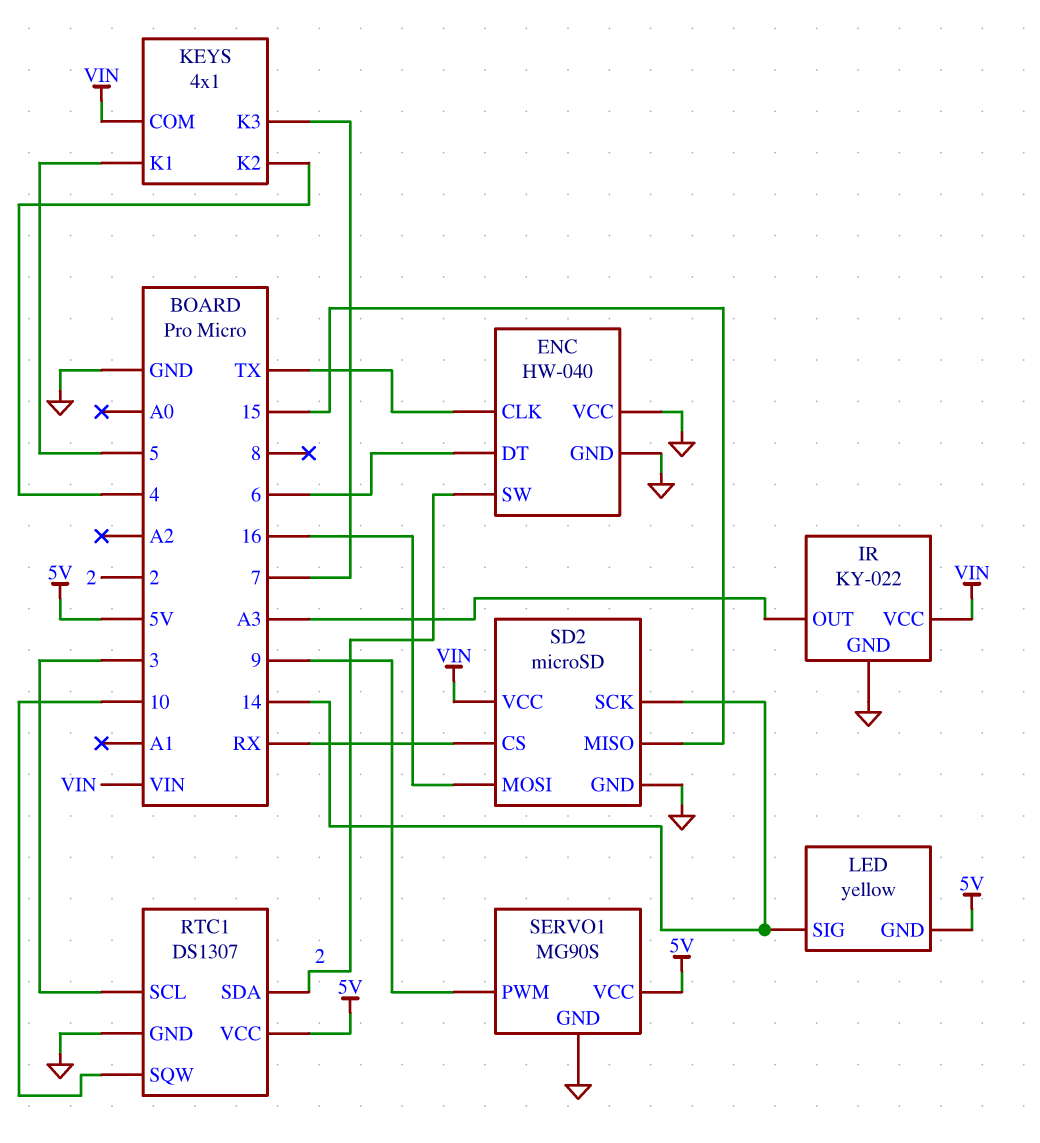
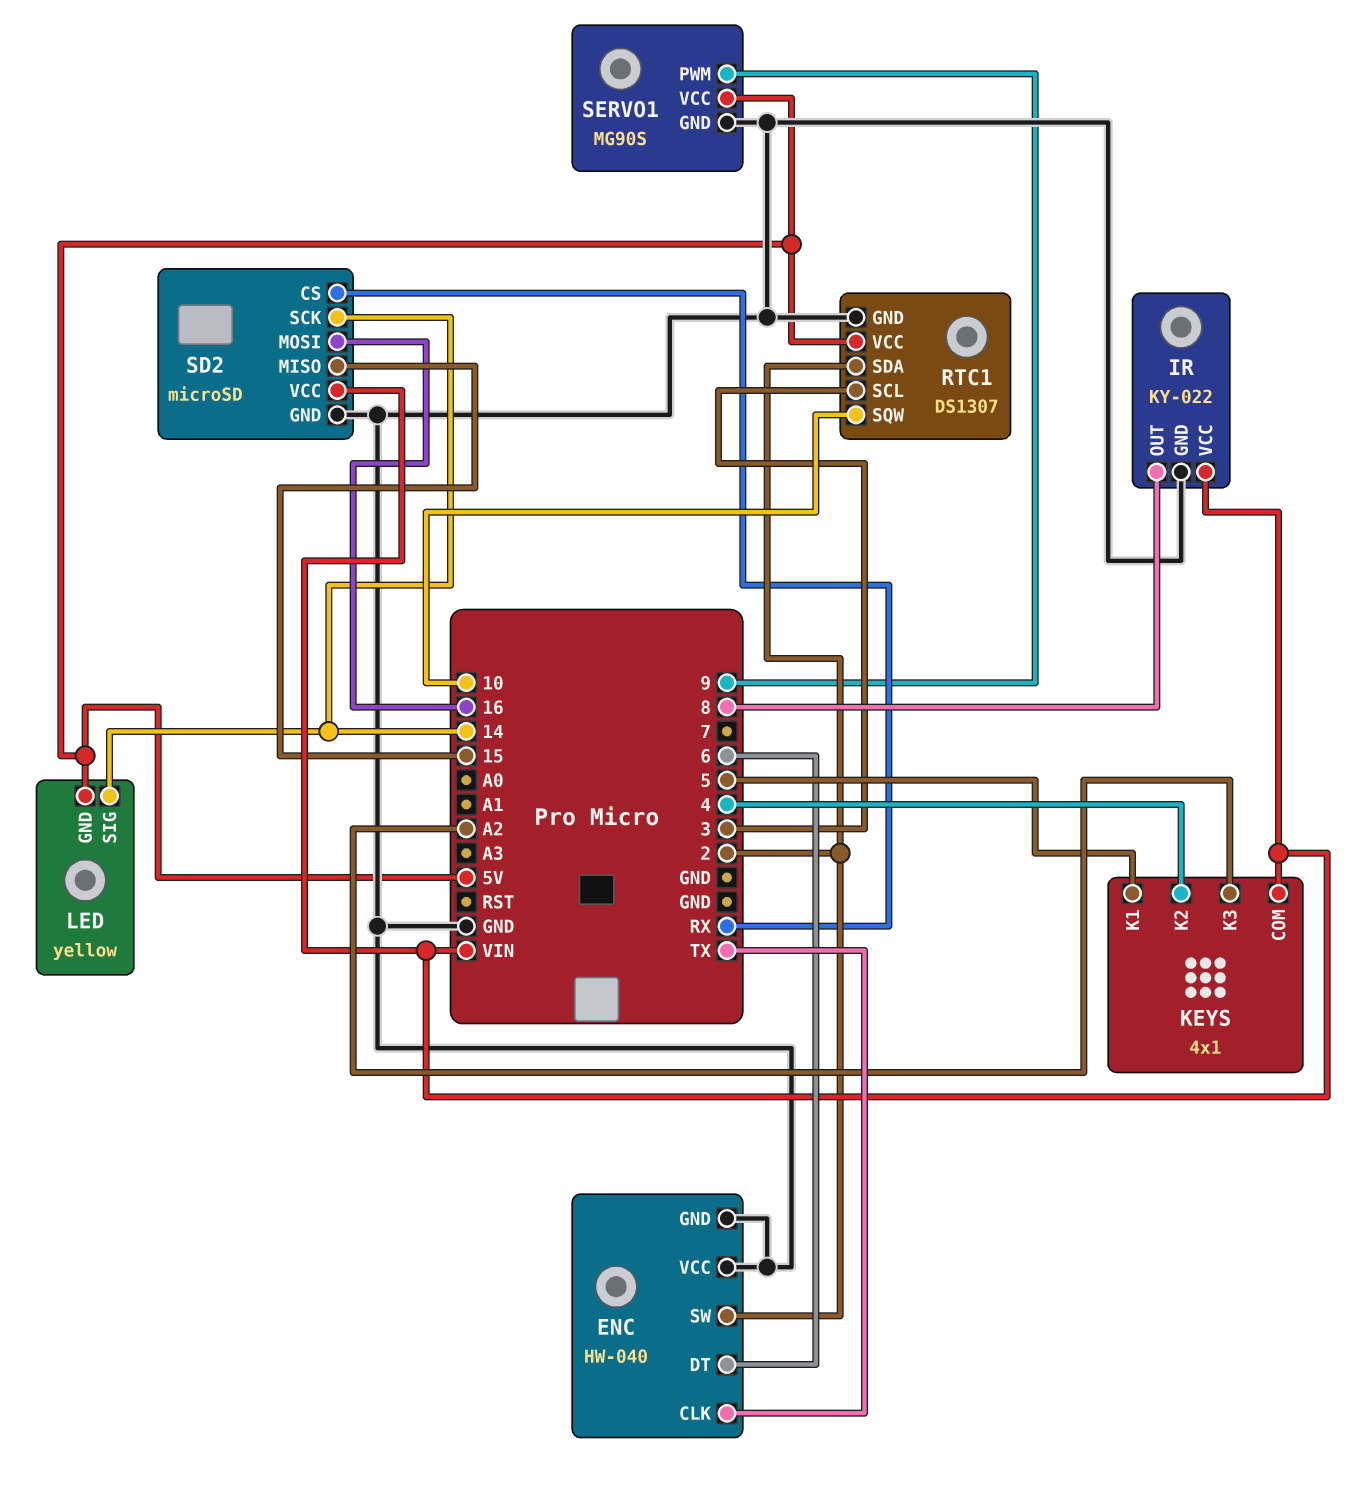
IR pin OUT: A3 -> 8
KEYS pin K3: 7 -> A2

